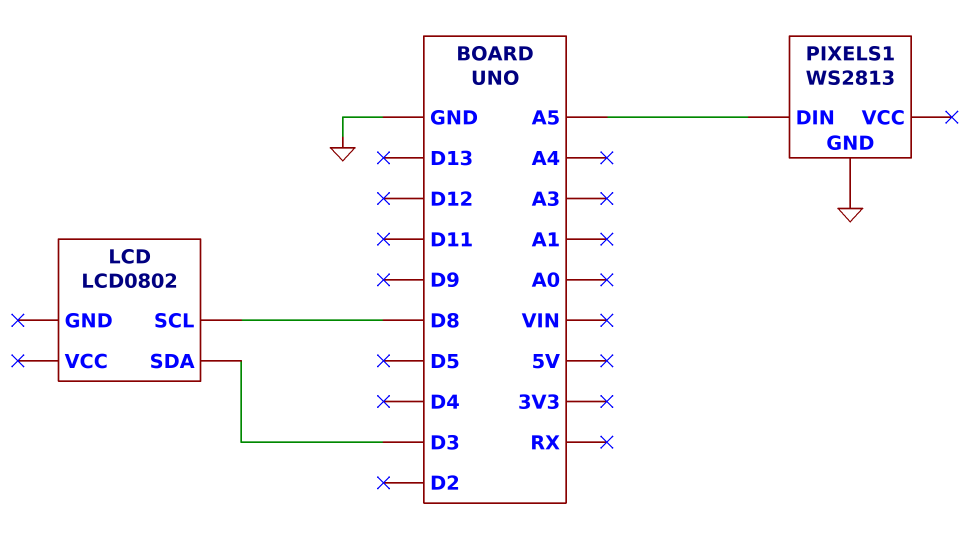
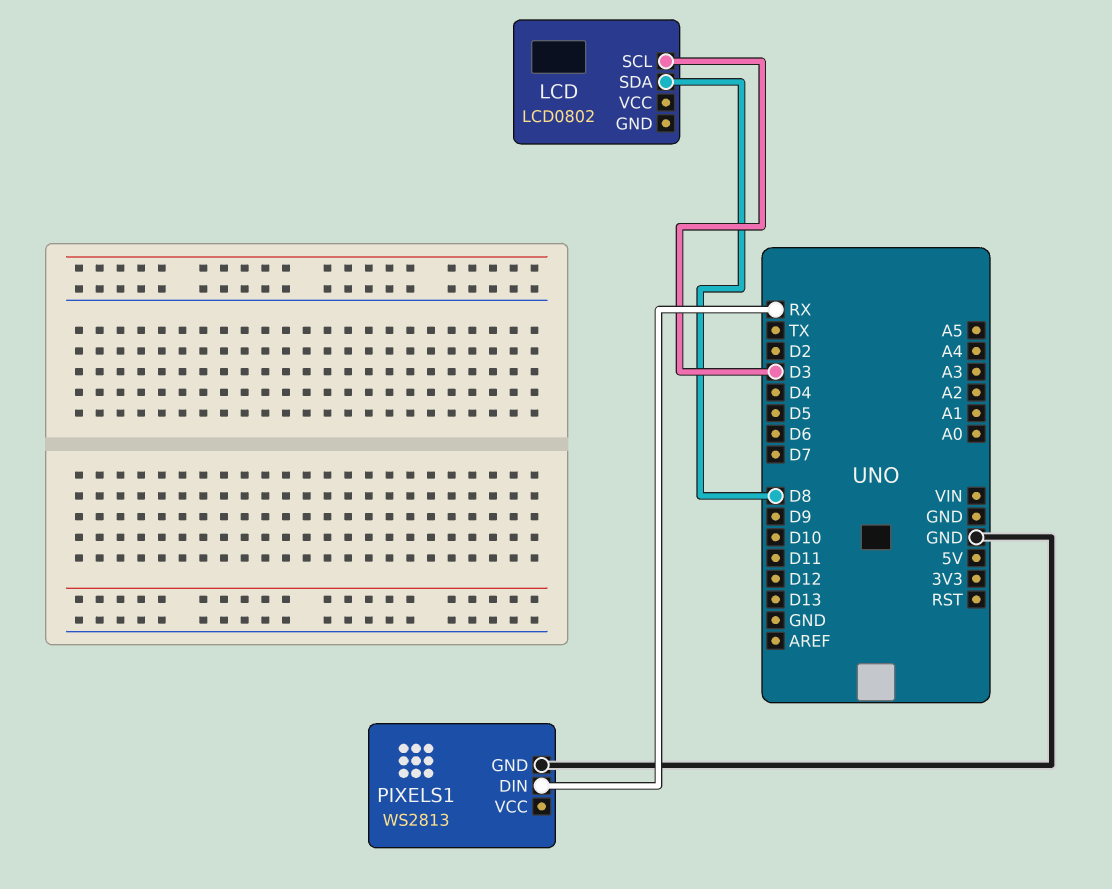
LCD pin SCL: D8 -> D3
LCD pin SDA: D3 -> D8
PIXELS1 pin DIN: A5 -> RX

